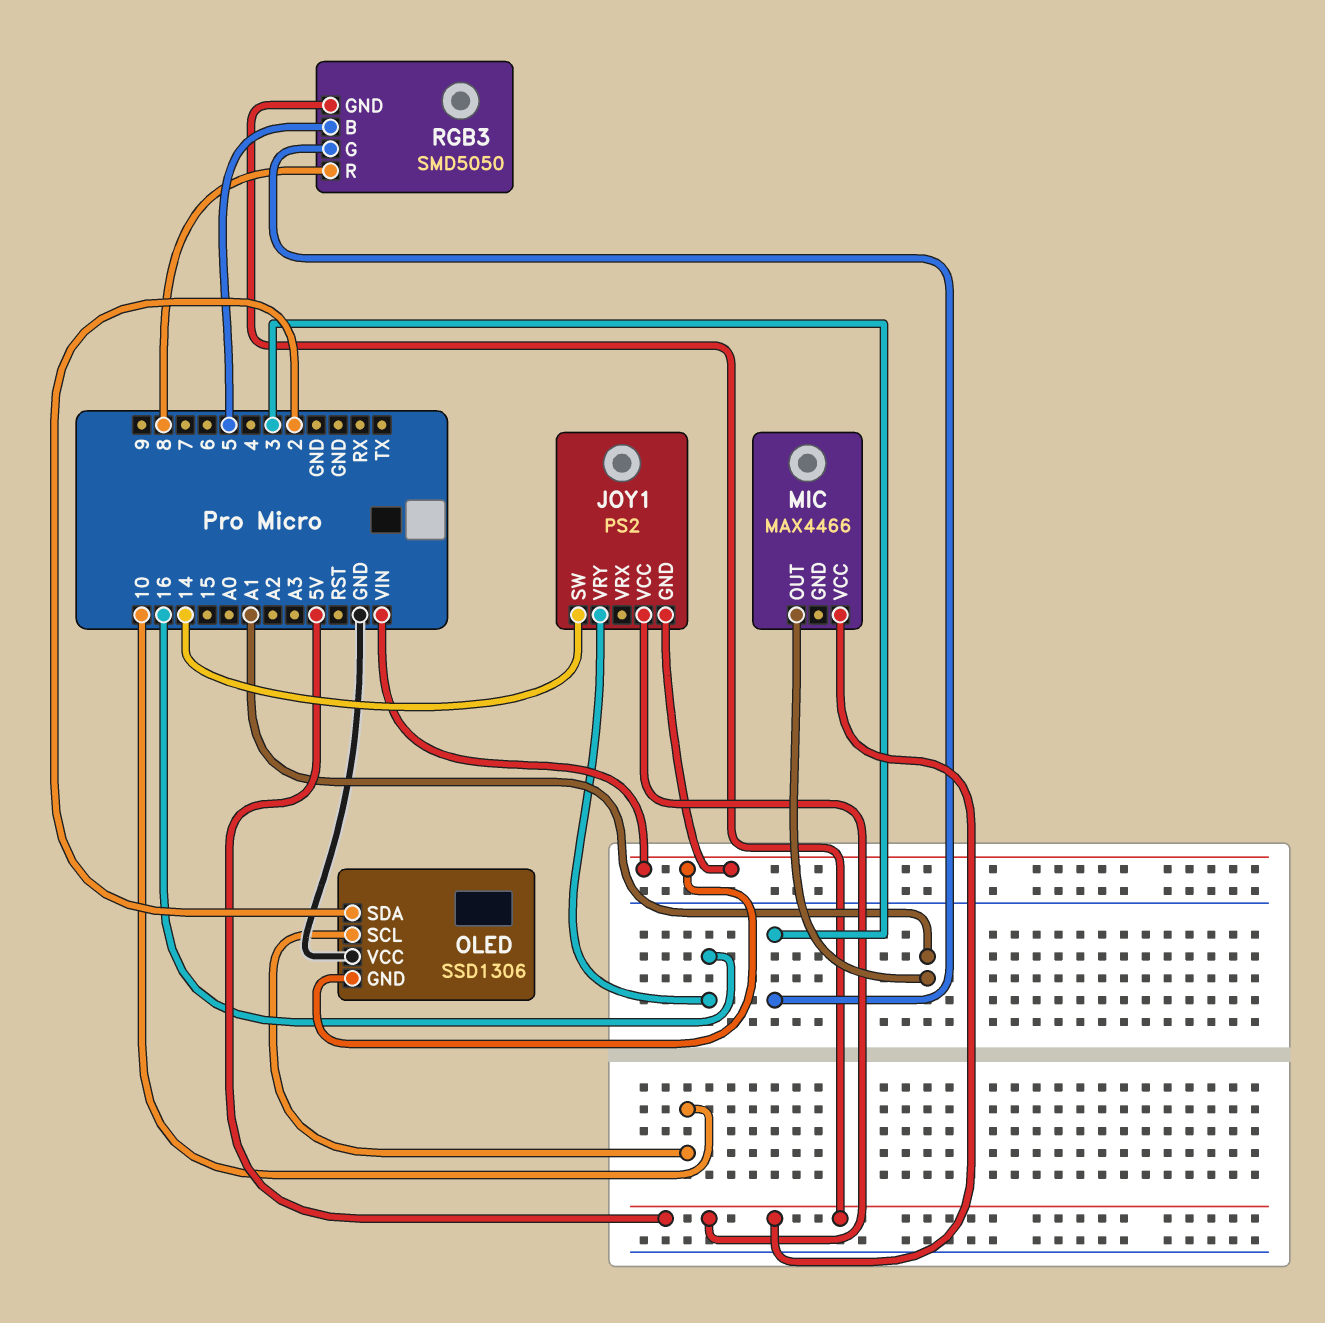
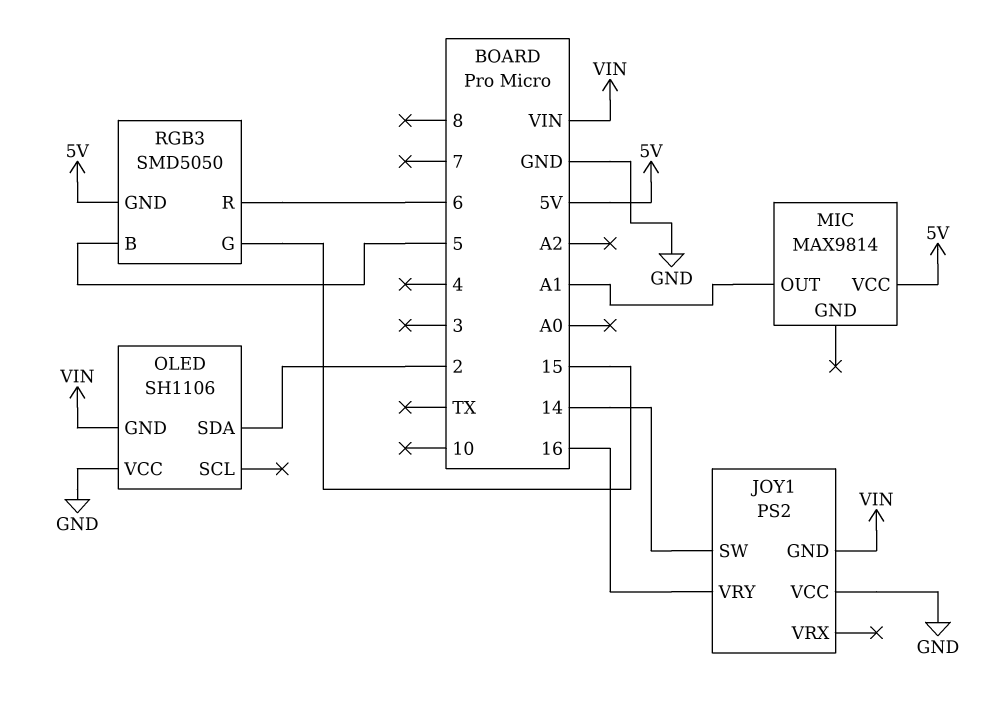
JOY1 pin VCC: 5V -> GND
MIC: MAX4466 -> MAX9814
OLED: SSD1306 -> SH1106
OLED pin SCL: 10 -> none
RGB3 pin G: 3 -> 15
RGB3 pin R: 8 -> 6

